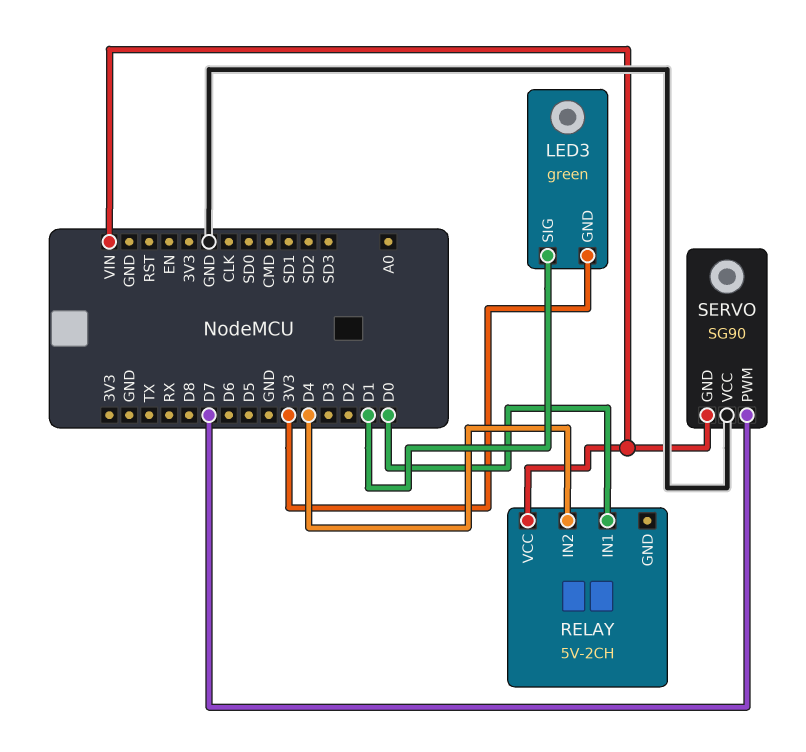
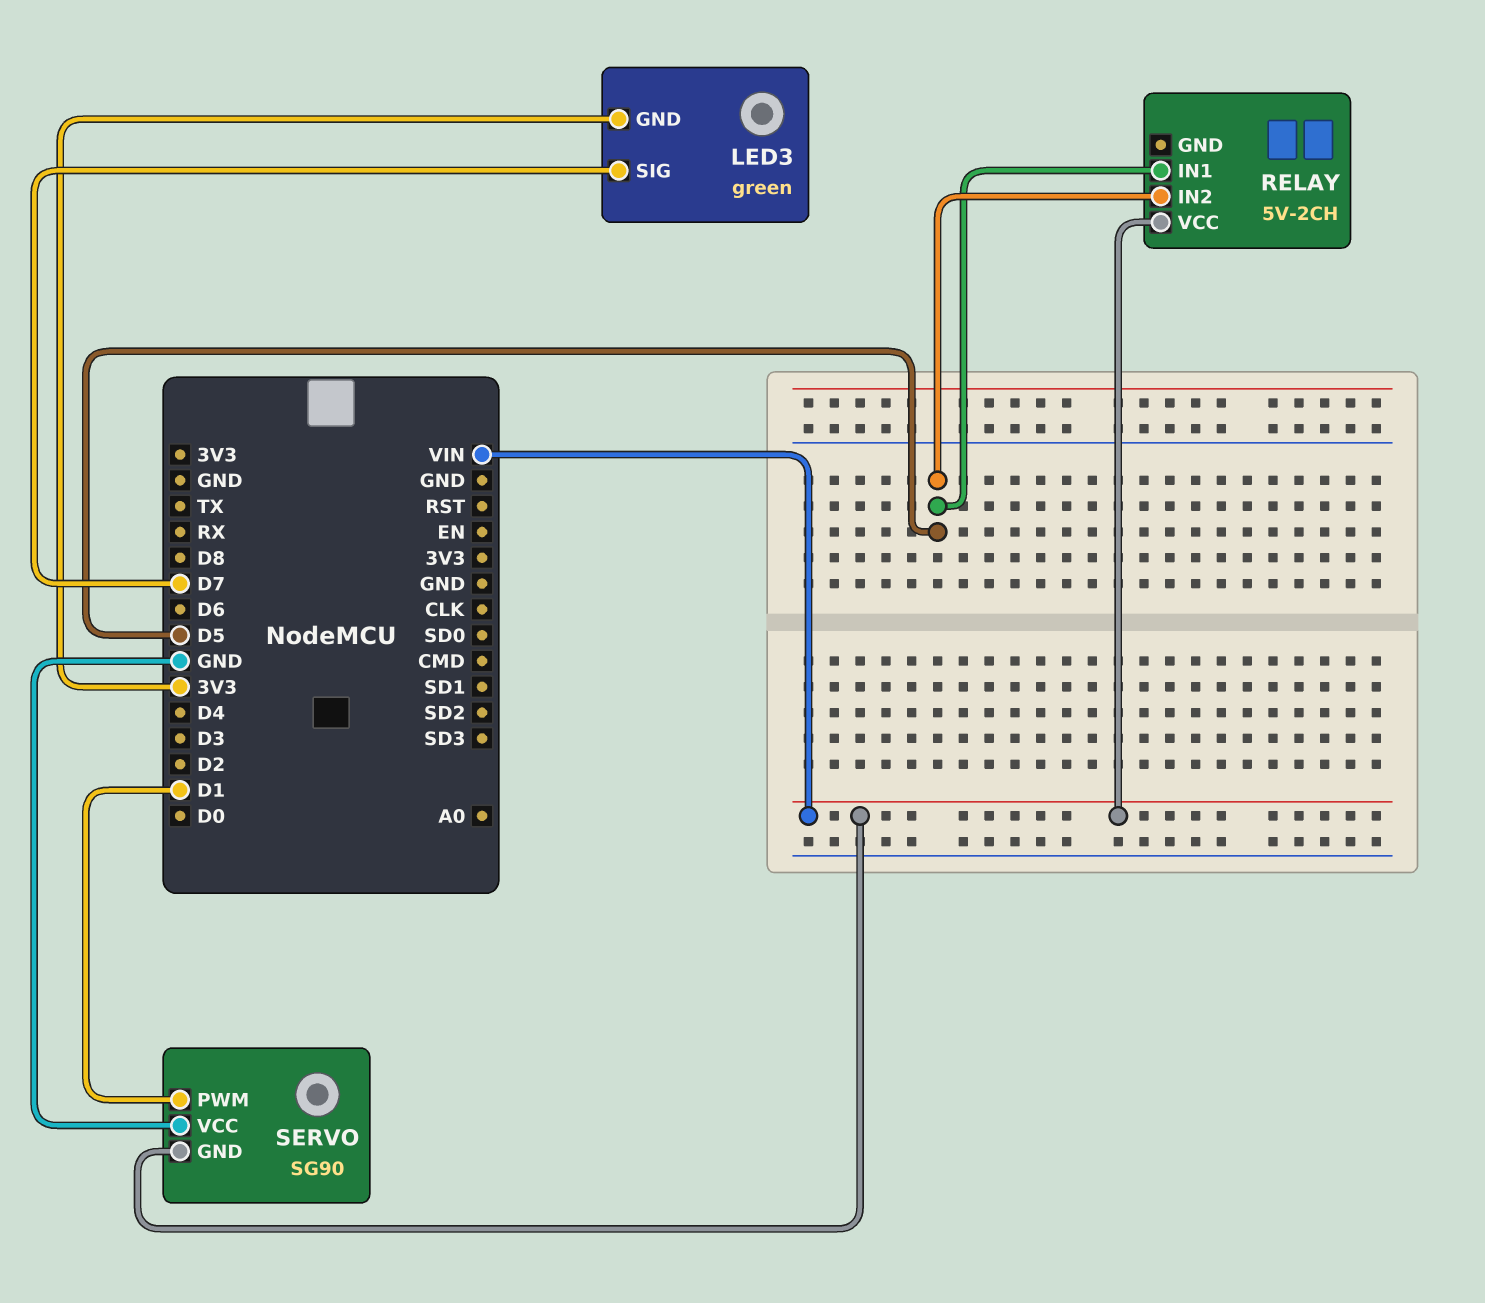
LED3 pin SIG: D1 -> D7
RELAY pin IN1: D0 -> D5
RELAY pin IN2: D4 -> D5
SERVO pin PWM: D7 -> D1

